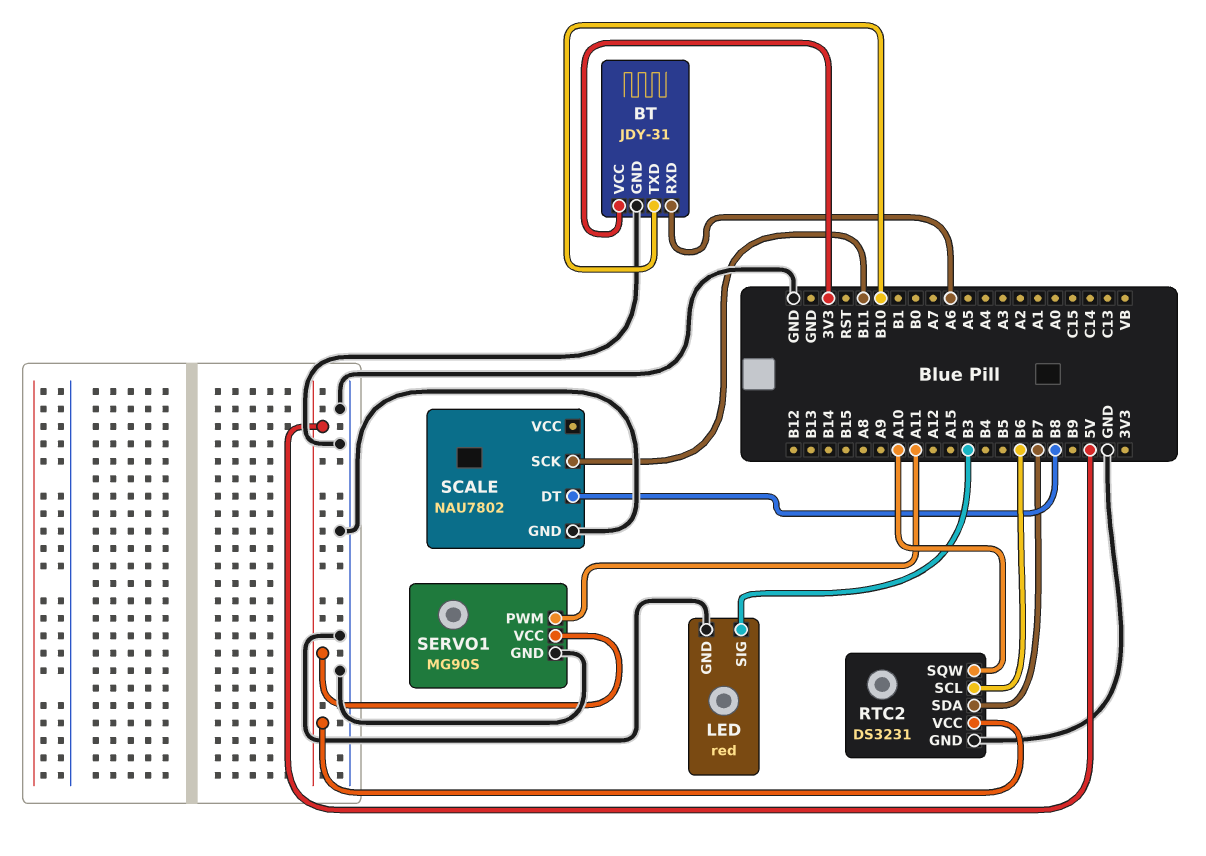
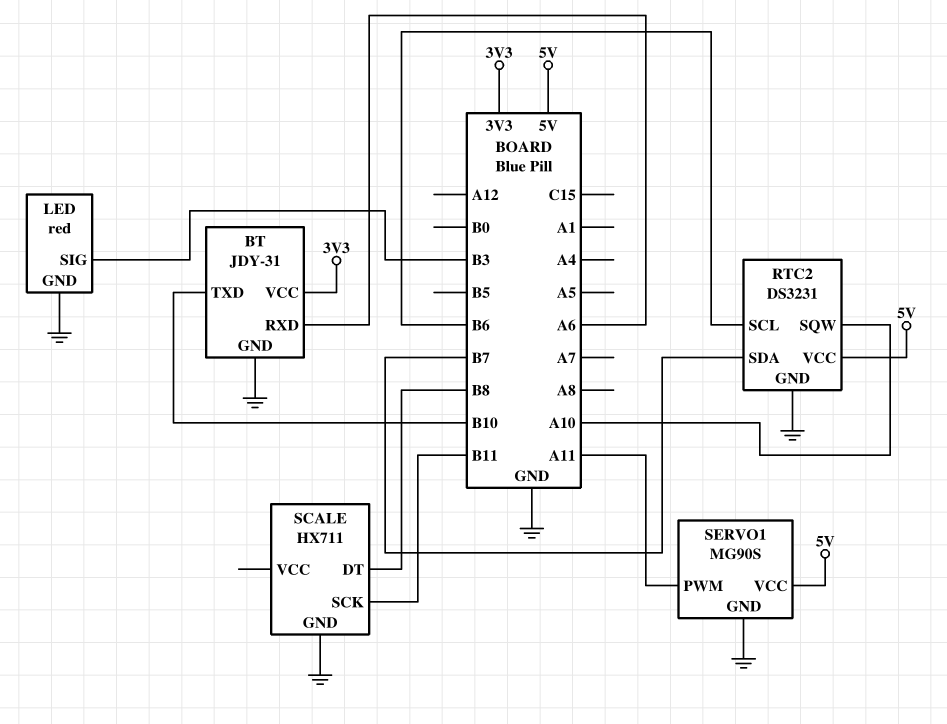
SCALE: NAU7802 -> HX711

